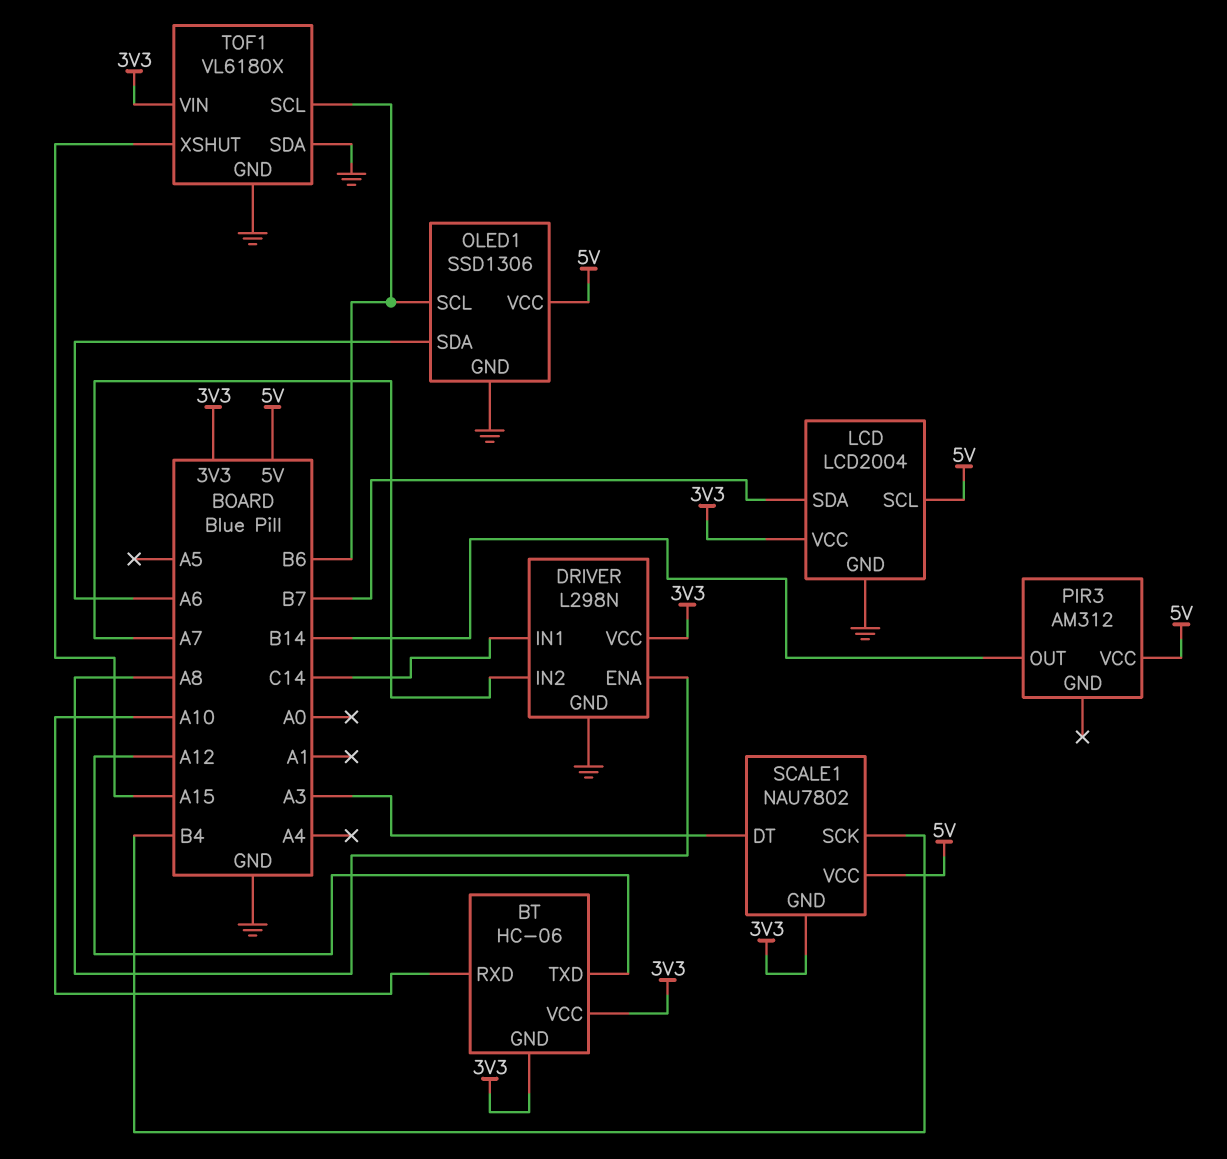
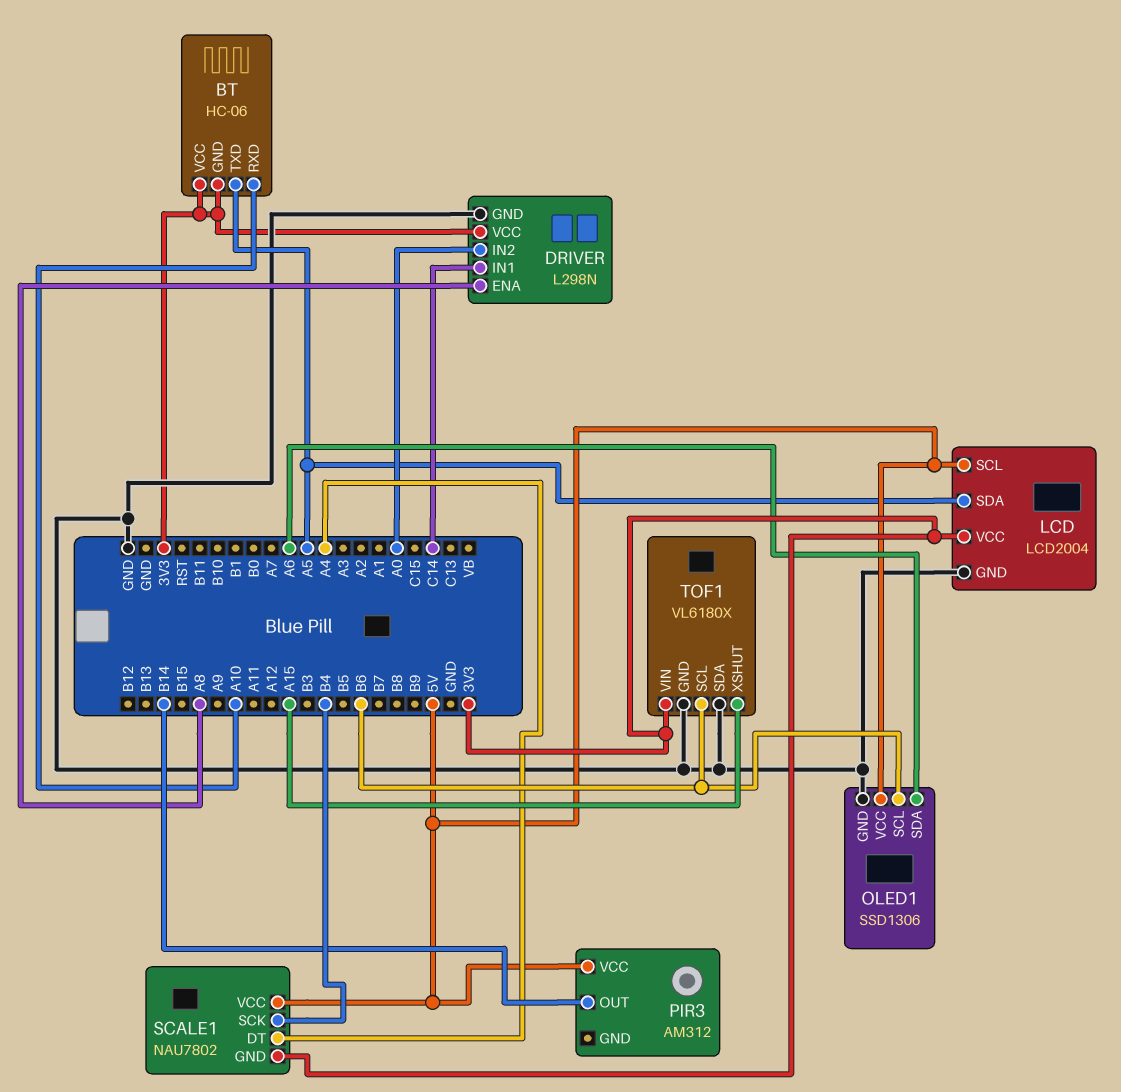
BT pin TXD: A12 -> A5
DRIVER pin IN2: A7 -> A0
LCD pin SDA: B7 -> A5
SCALE1 pin DT: A3 -> A4

